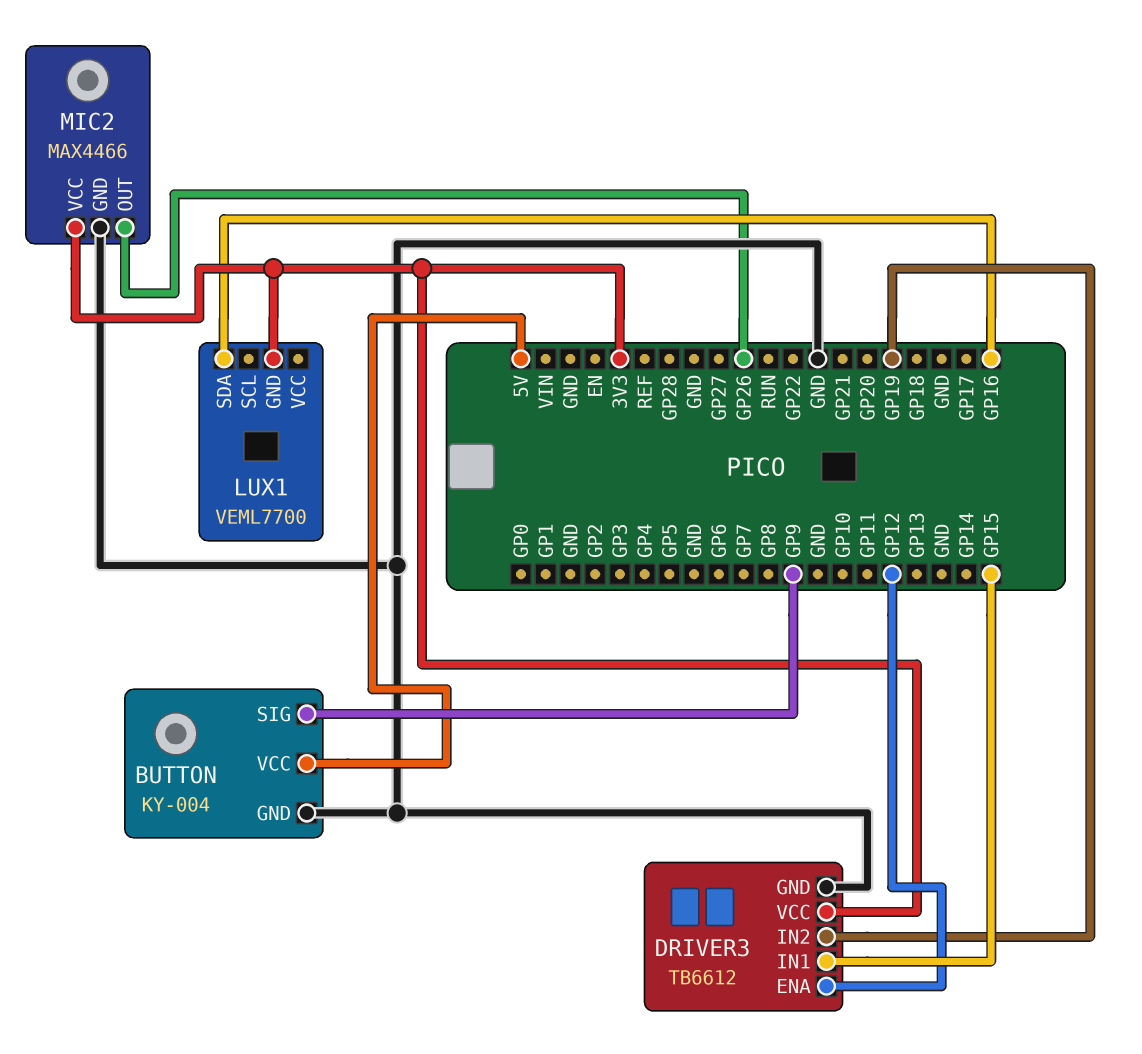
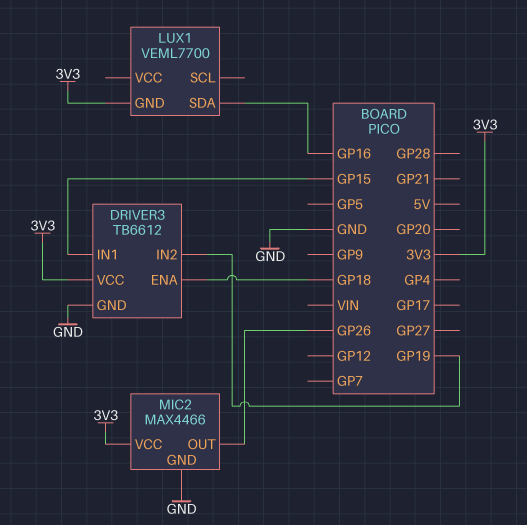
BUTTON: KY-004 -> none
BUTTON pin GND: GND -> none
BUTTON pin SIG: GP9 -> none
BUTTON pin VCC: 5V -> none
DRIVER3 pin ENA: GP12 -> GP18

